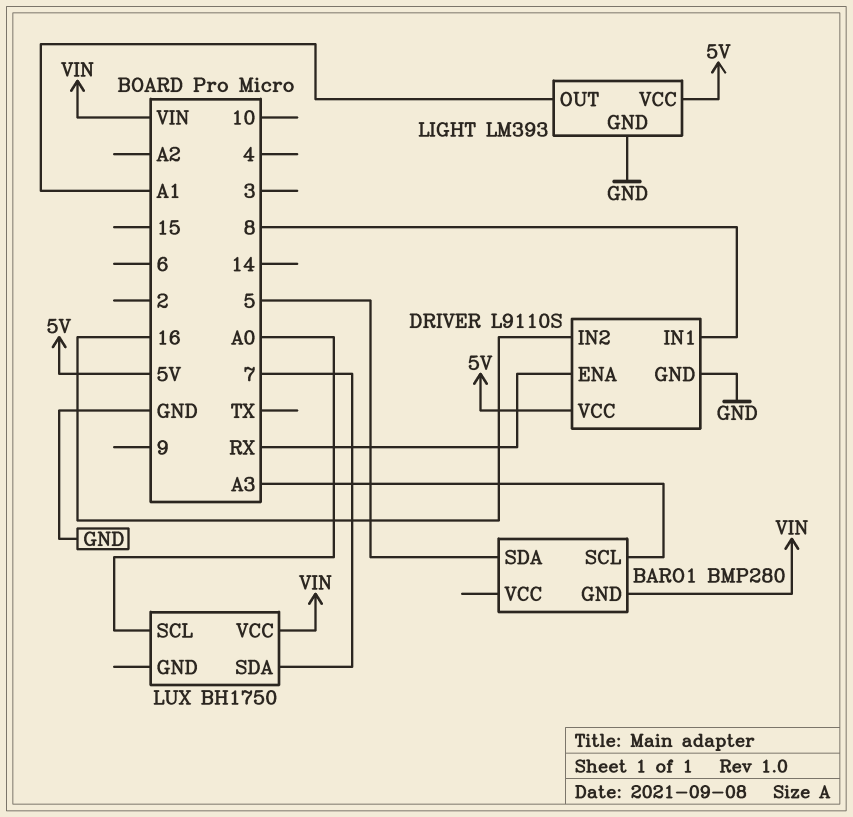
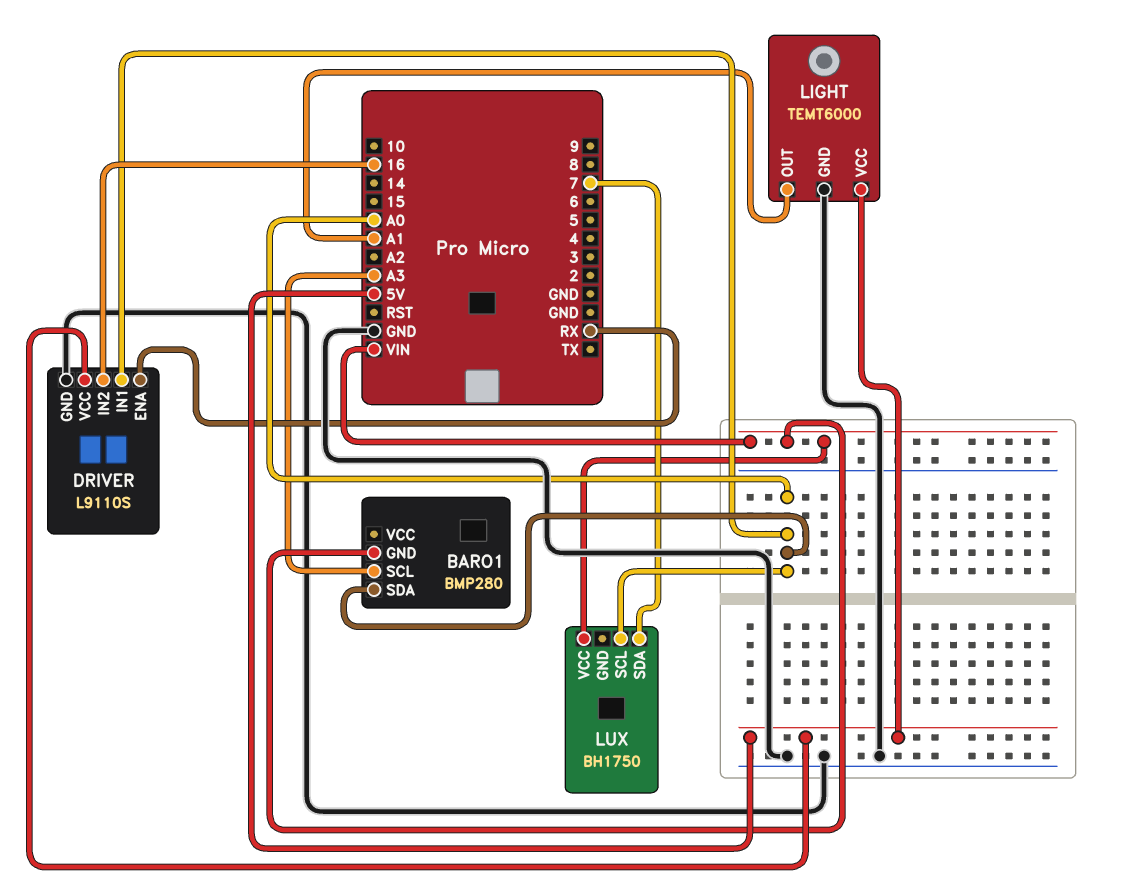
BARO1 pin SDA: 5 -> A0
DRIVER pin IN1: 8 -> A0
LIGHT: LM393 -> TEMT6000

